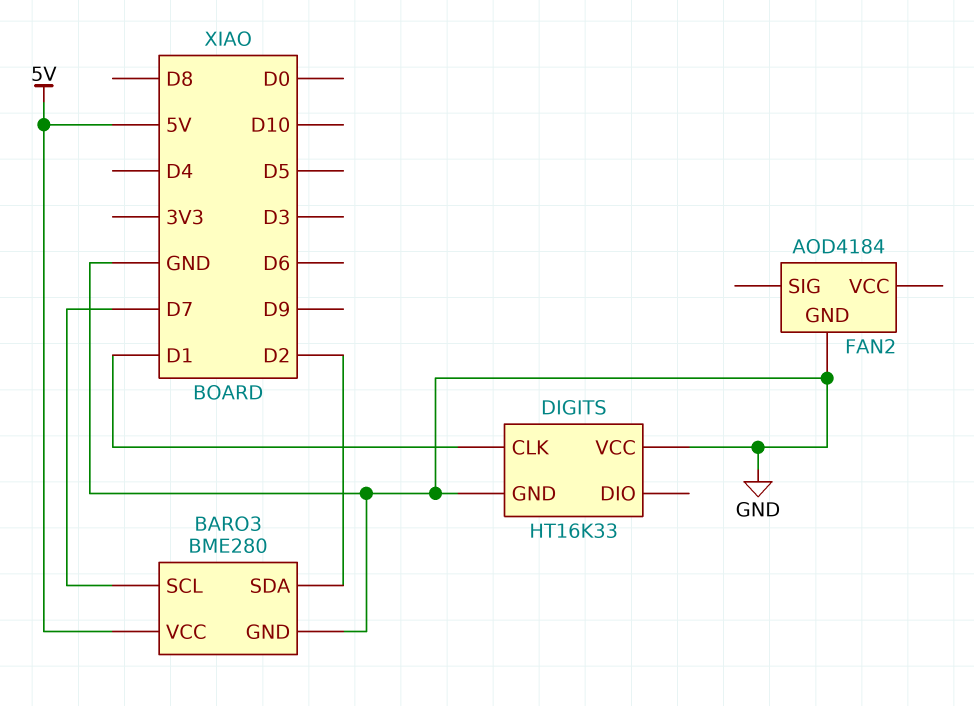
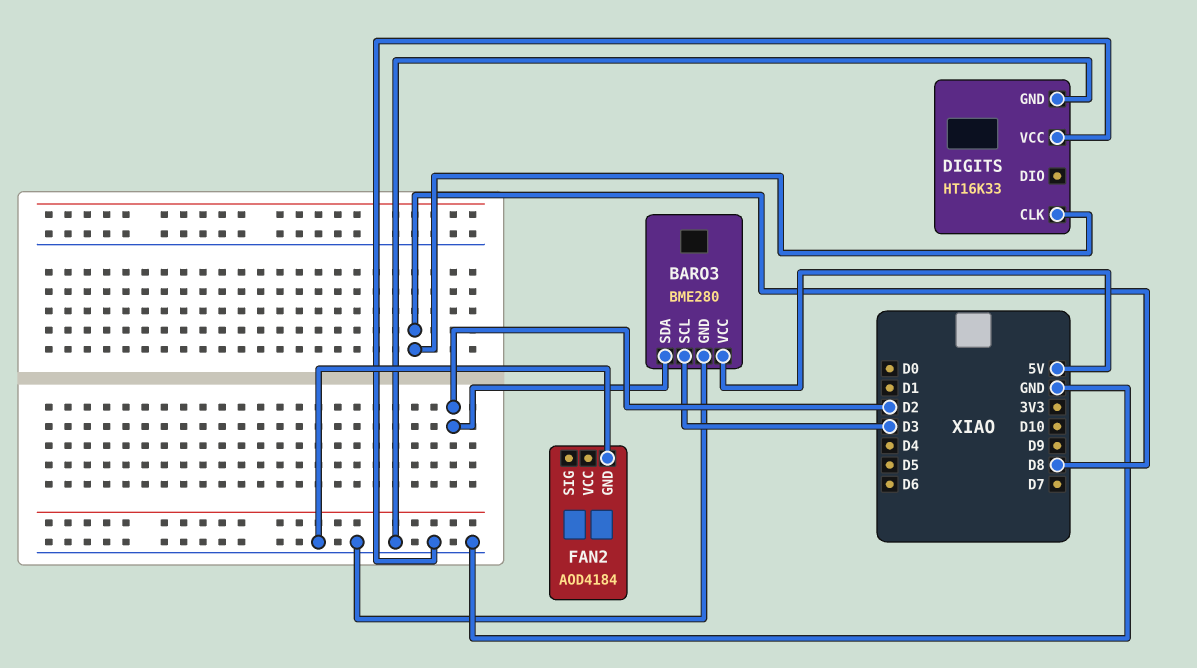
BARO3 pin SCL: D7 -> D3
DIGITS pin CLK: D1 -> D8

